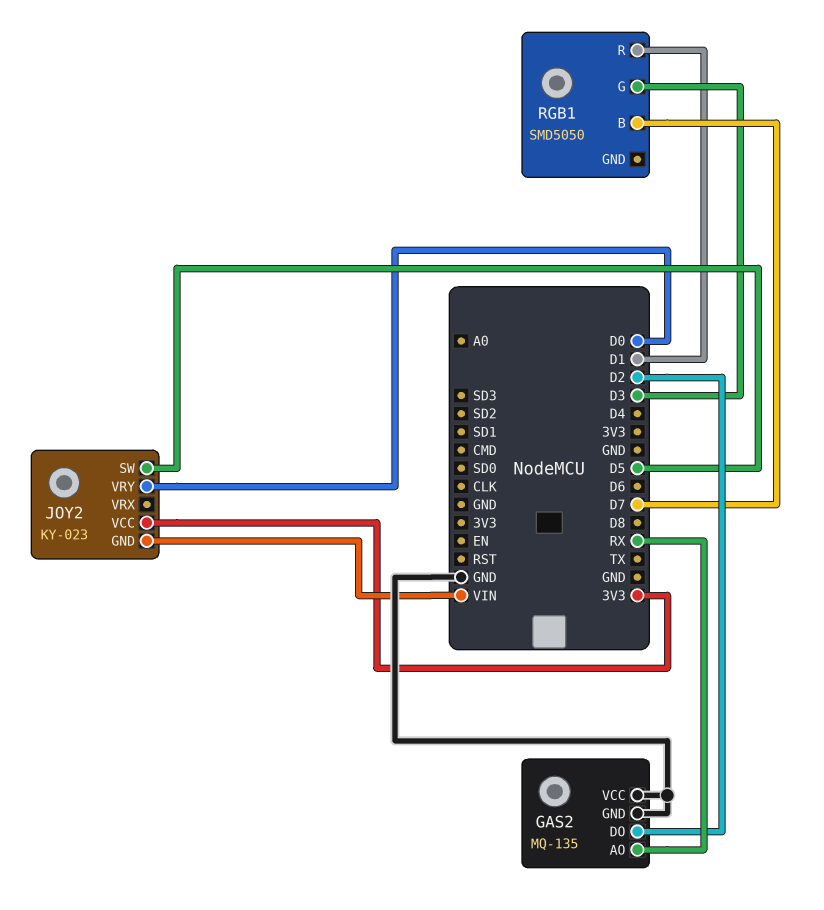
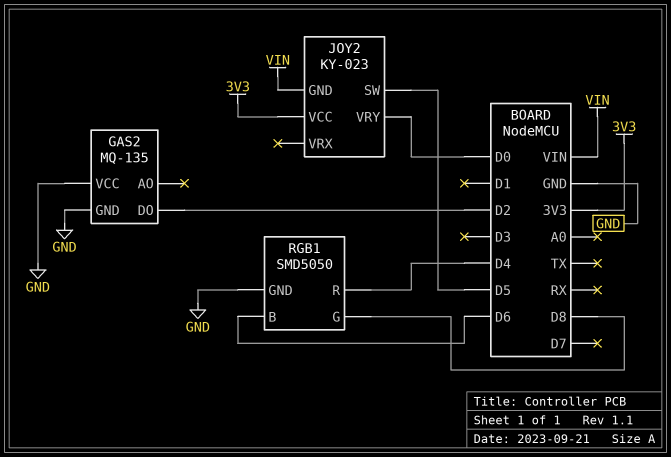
GAS2 pin AO: RX -> none
RGB1 pin B: D7 -> D6
RGB1 pin G: D3 -> D8
RGB1 pin GND: none -> GND
RGB1 pin R: D1 -> D4

